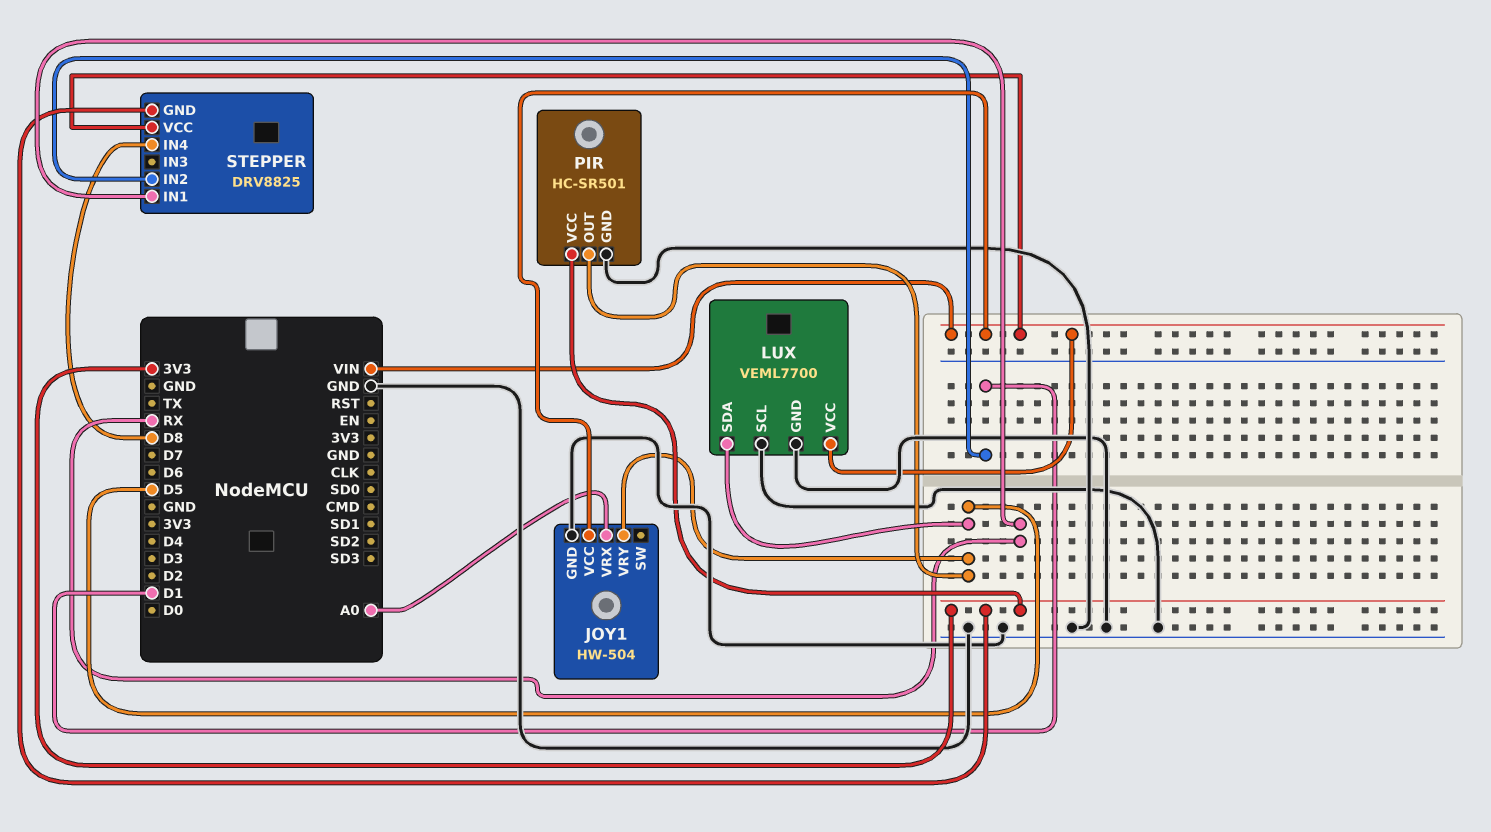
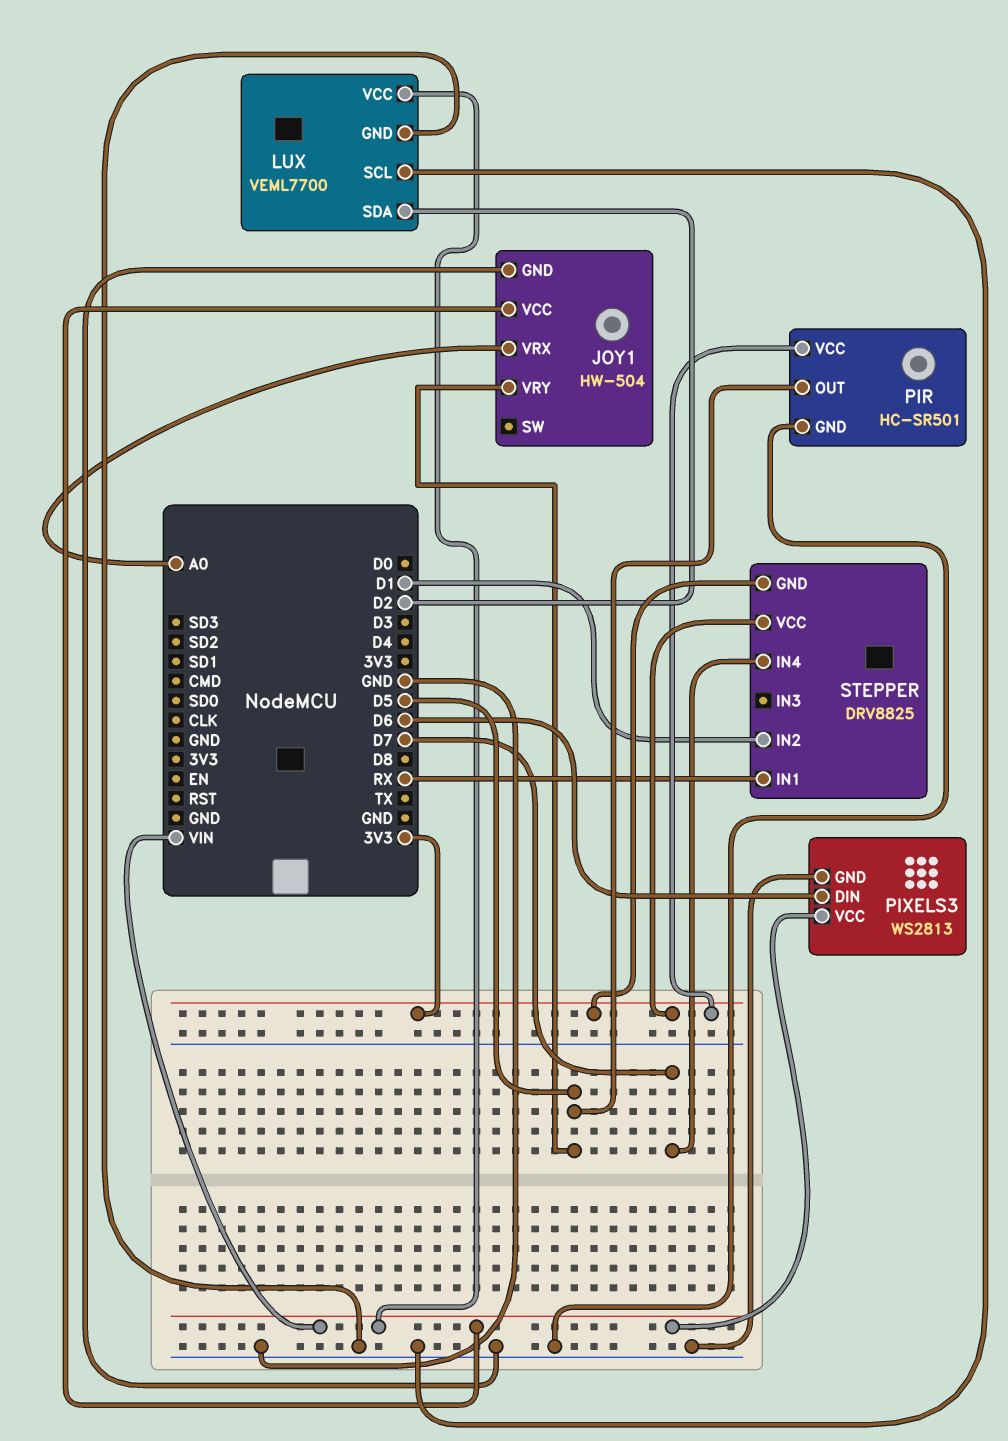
LUX pin SDA: D5 -> D2
PIXELS3: none -> WS2813
PIXELS3 pin DIN: none -> D6
PIXELS3 pin GND: none -> GND
PIXELS3 pin VCC: none -> VIN
STEPPER pin IN4: D8 -> D7
STEPPER pin VCC: VIN -> 3V3

